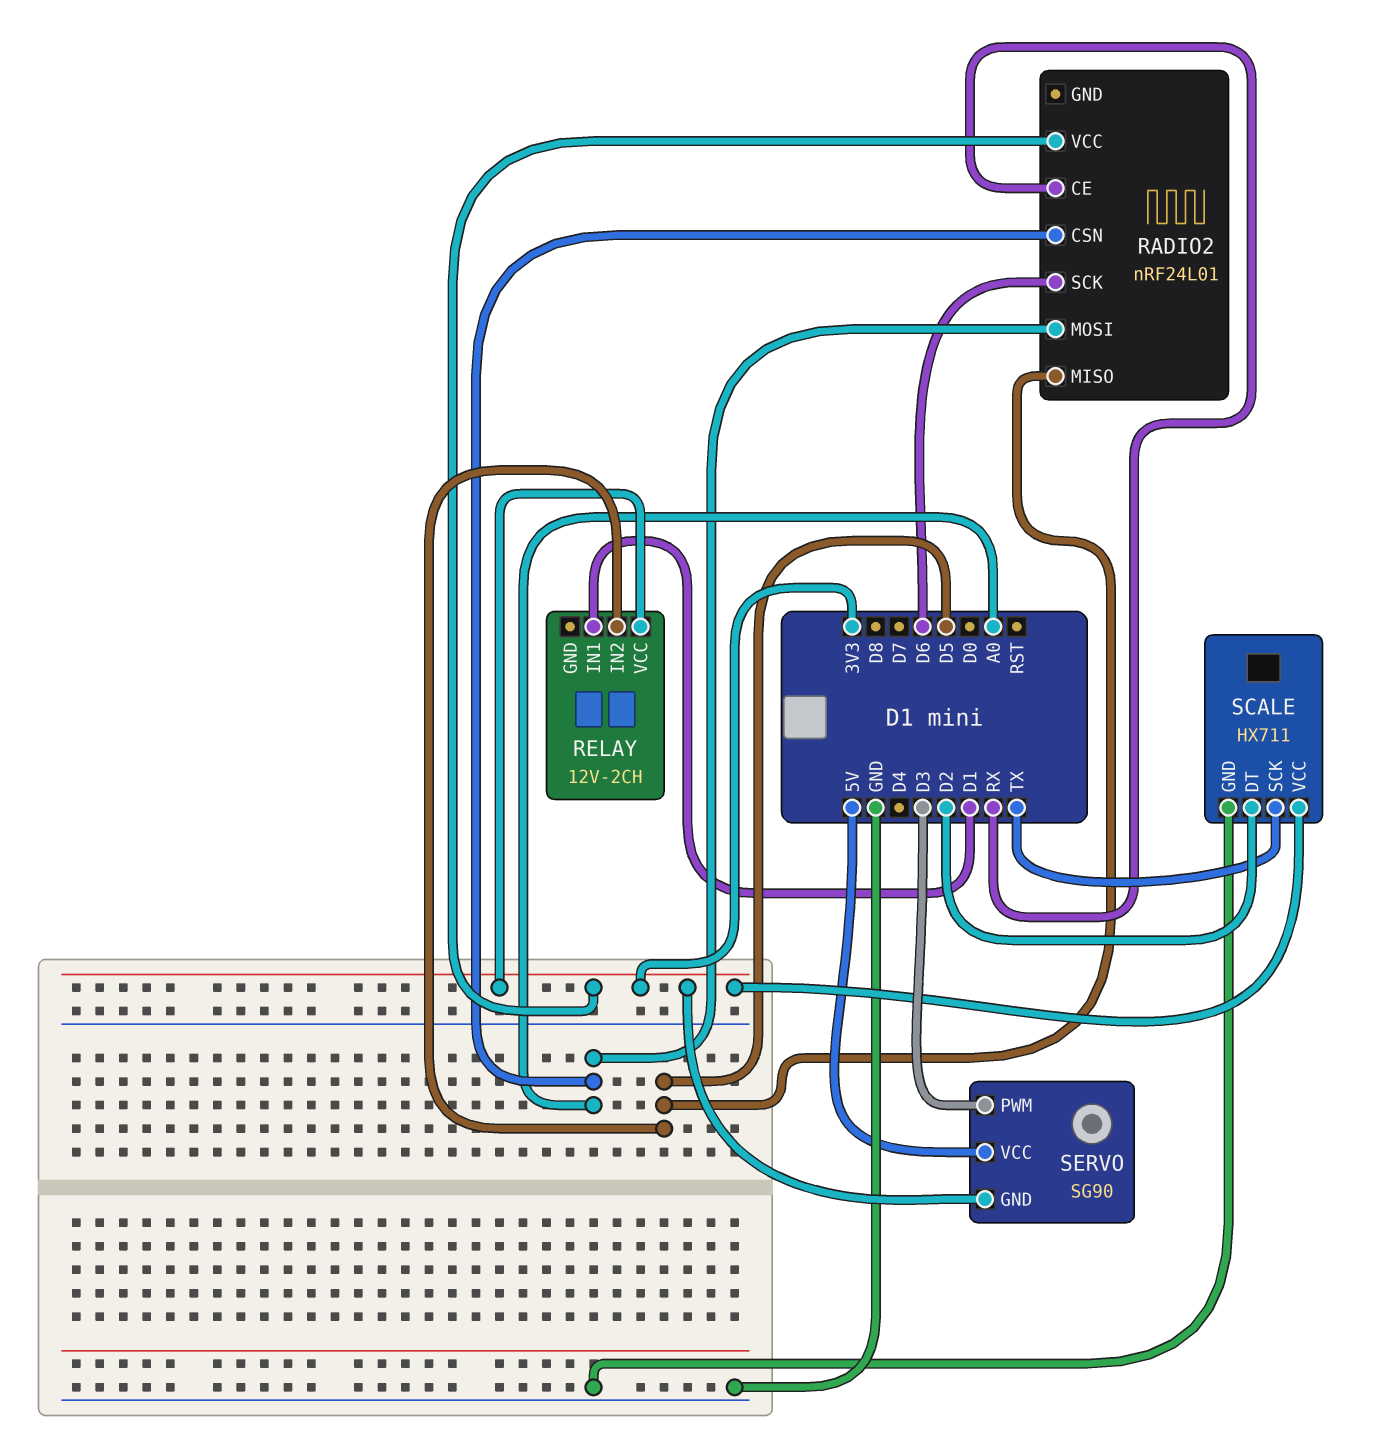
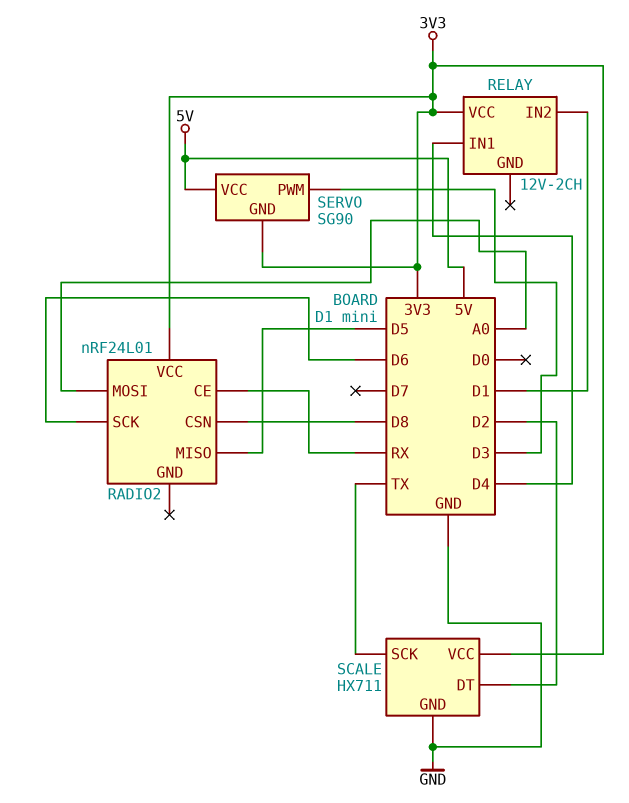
RADIO2 pin CSN: A0 -> D8
RELAY pin IN1: D1 -> D4
RELAY pin IN2: D5 -> D1

